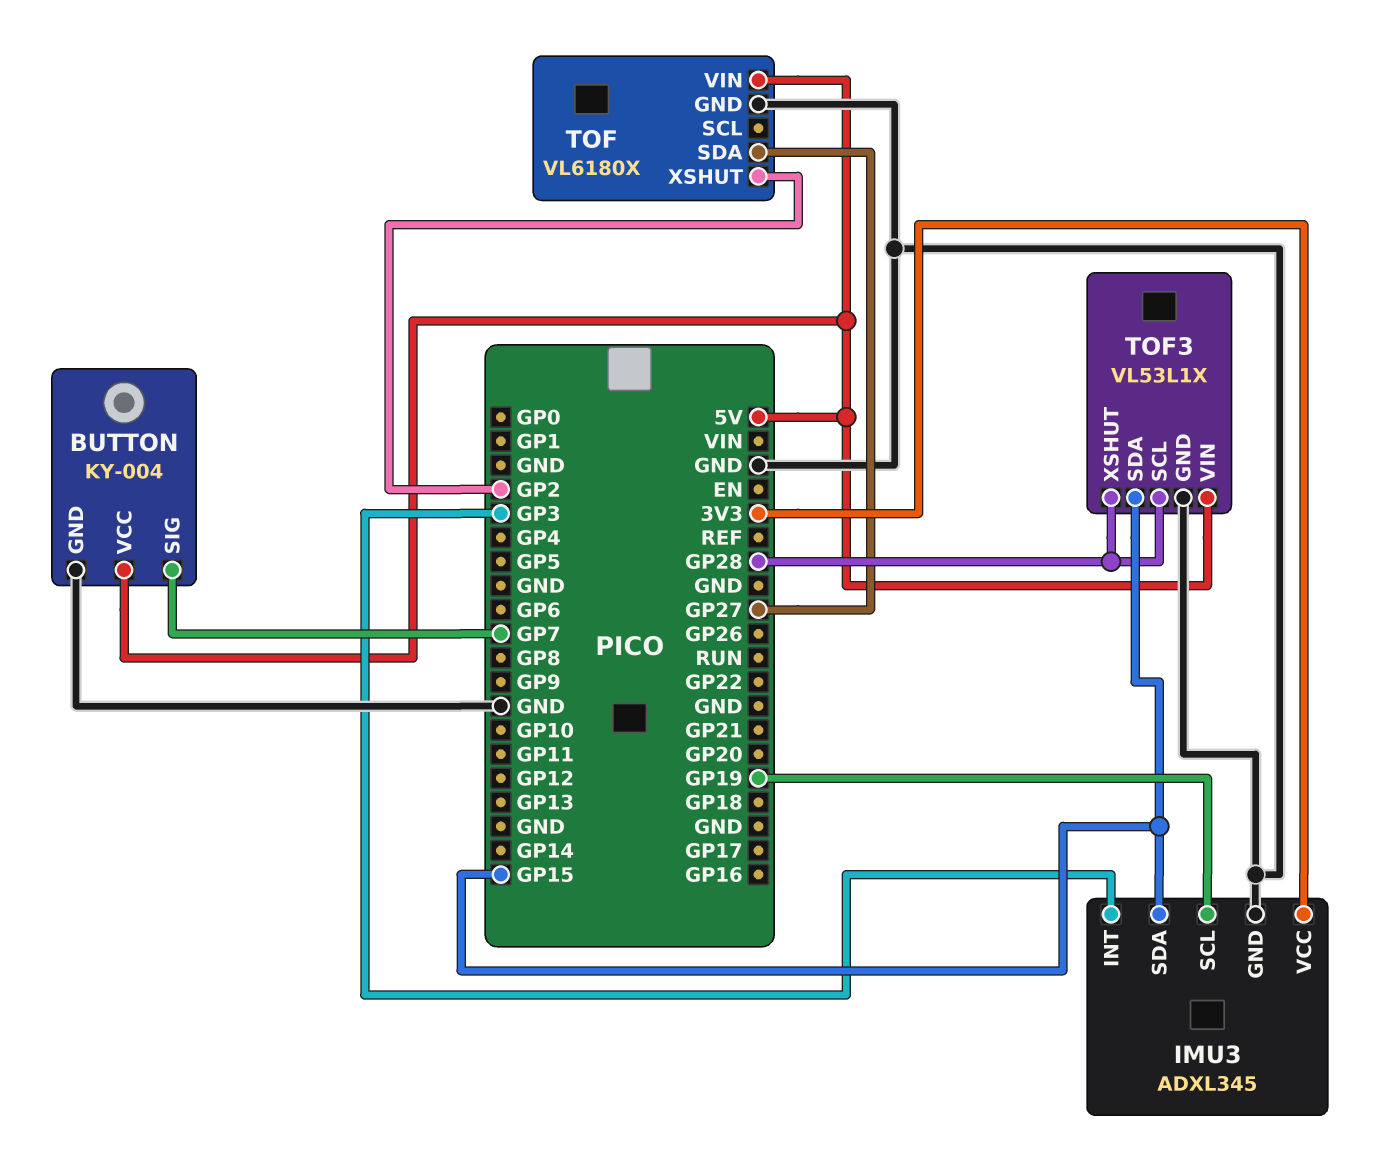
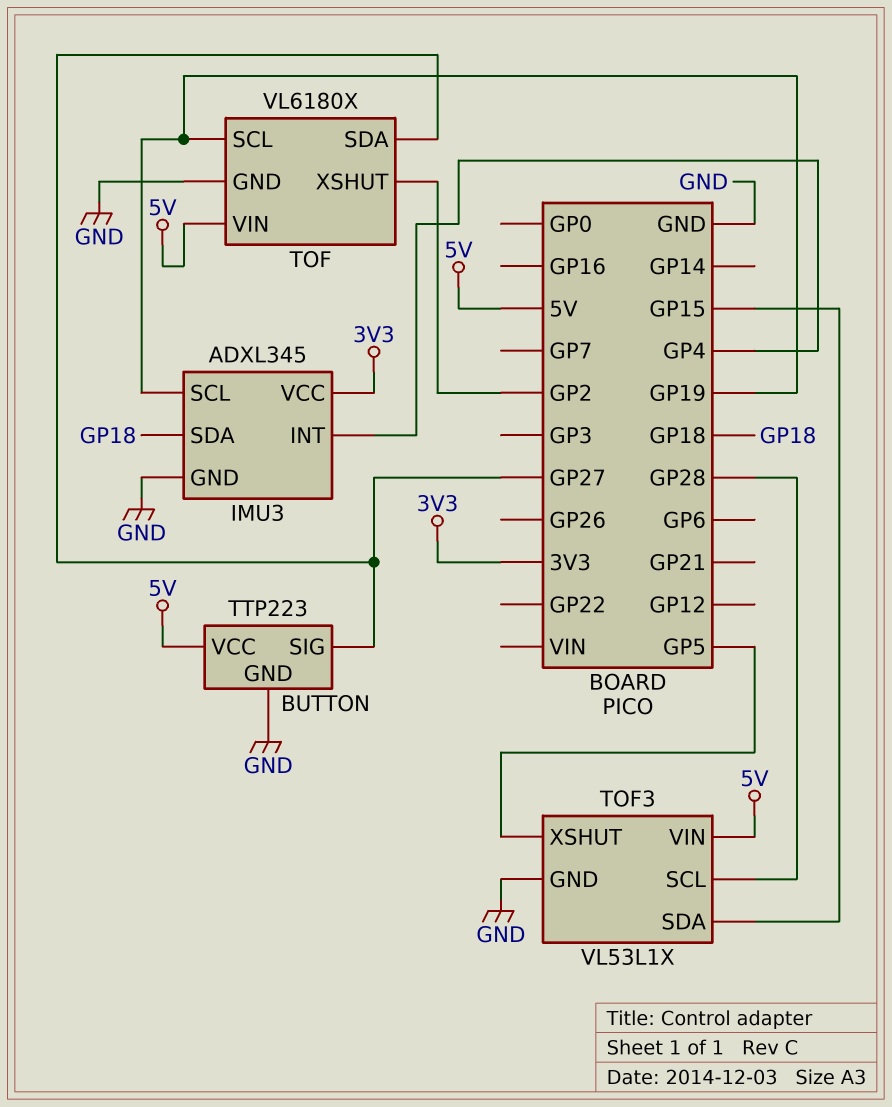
BUTTON: KY-004 -> TTP223
BUTTON pin SIG: GP7 -> GP27
IMU3 pin INT: GP3 -> GP4
IMU3 pin SDA: GP15 -> GP18
TOF pin SCL: none -> GP19
TOF3 pin XSHUT: GP28 -> GP5

